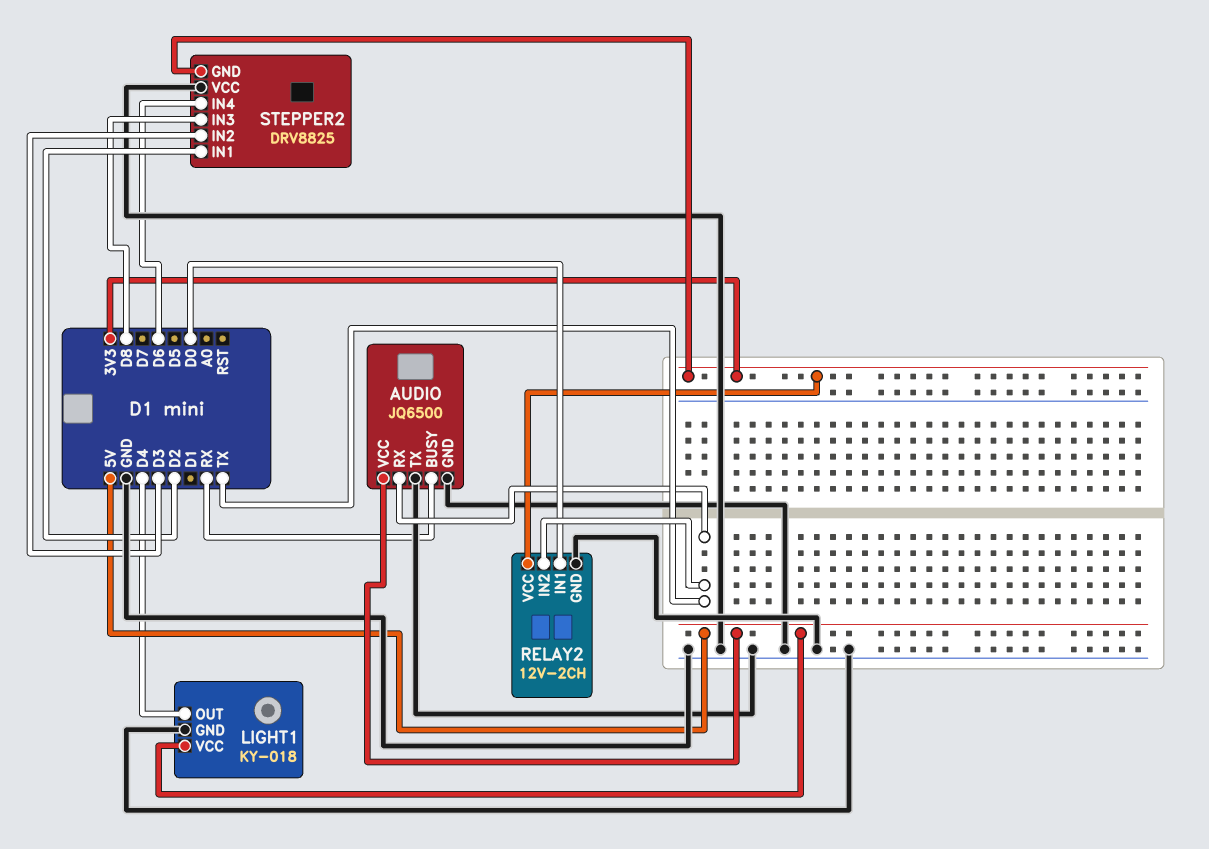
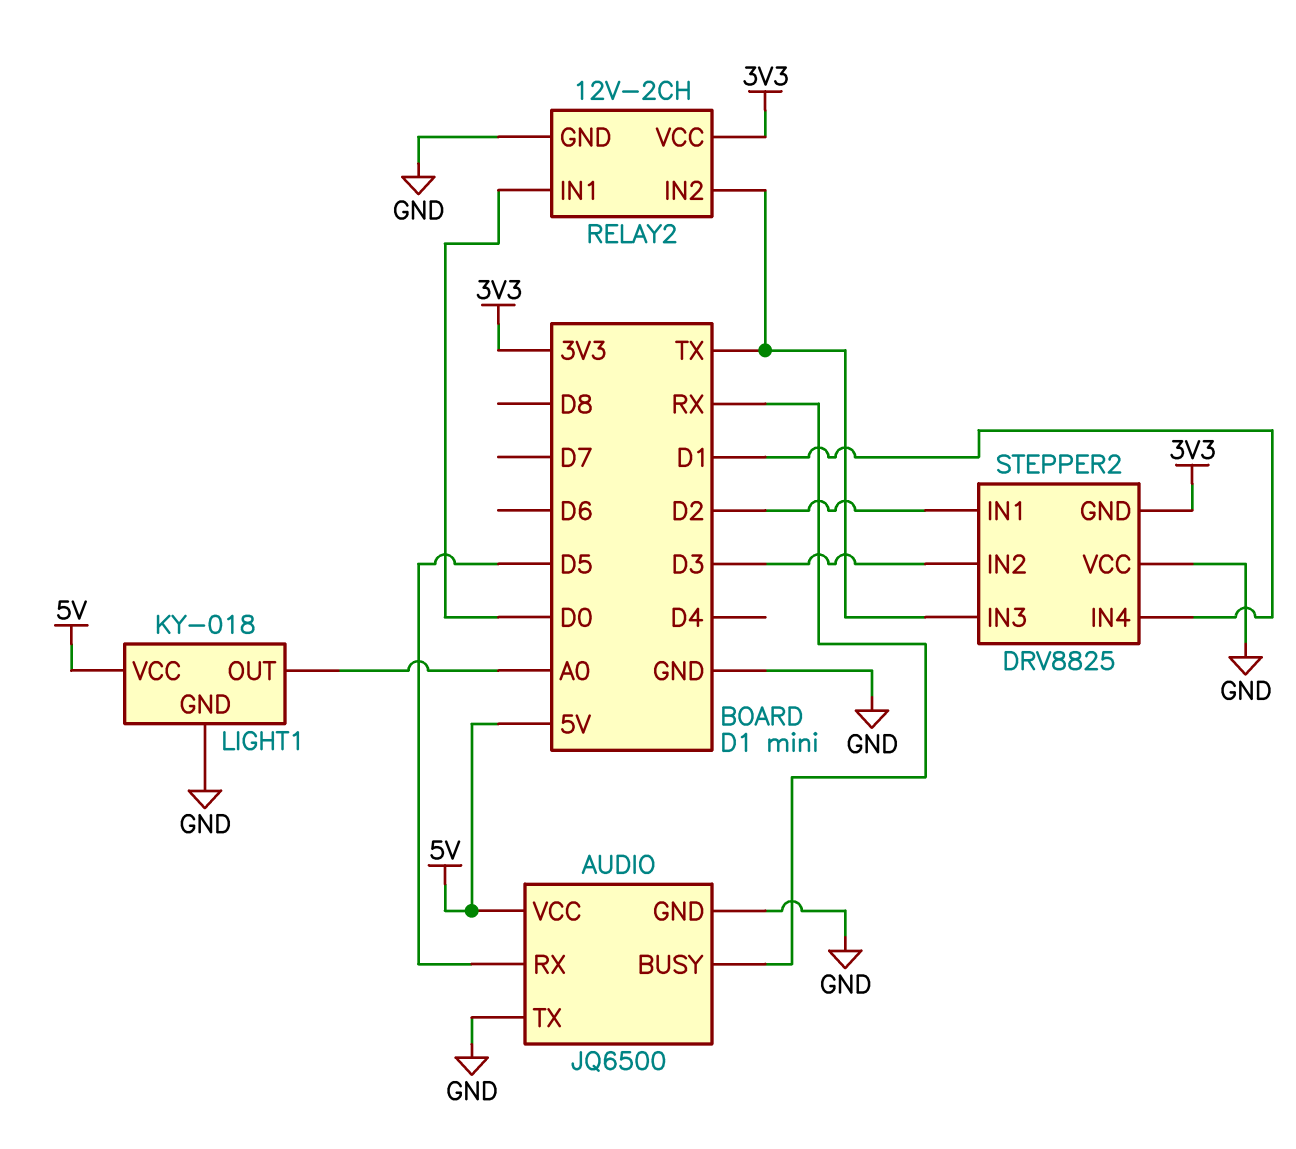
AUDIO pin RX: TX -> D5
LIGHT1 pin OUT: D4 -> A0
STEPPER2 pin IN3: D8 -> TX
STEPPER2 pin IN4: D6 -> D1

